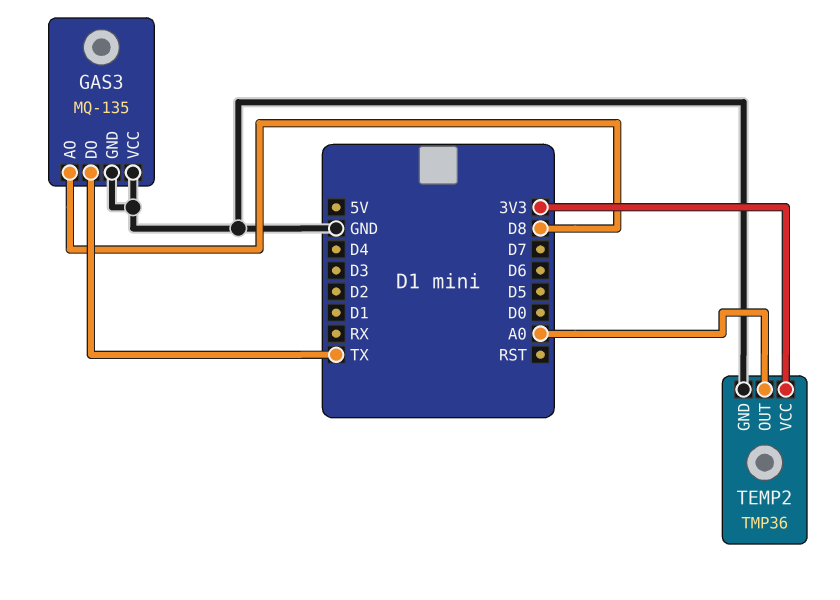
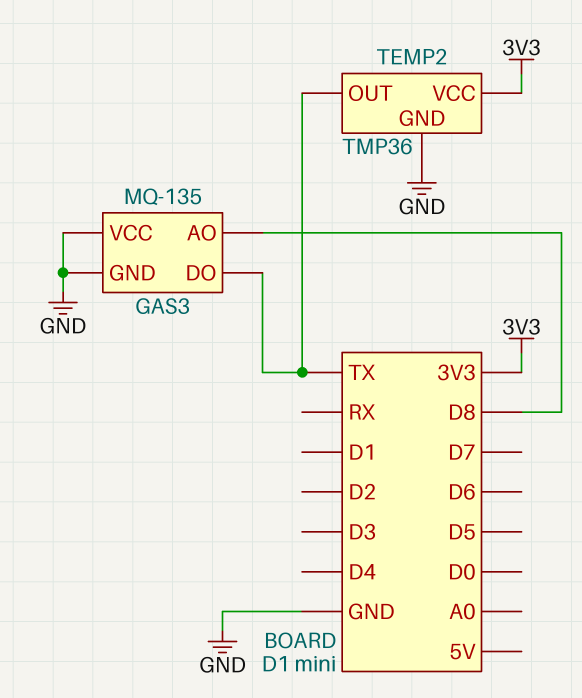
TEMP2 pin OUT: A0 -> TX

